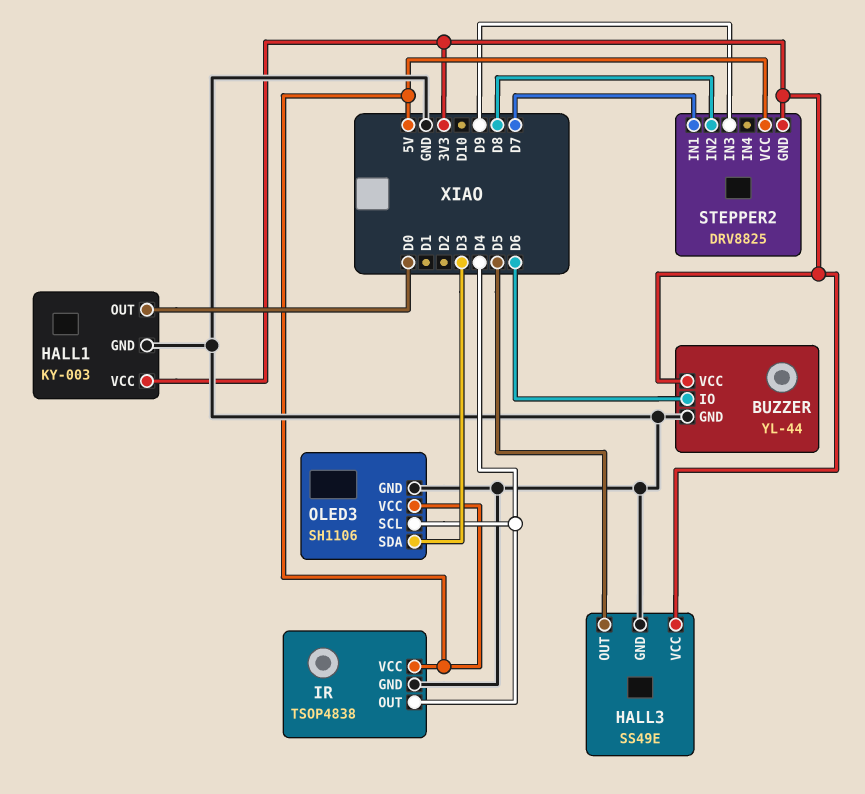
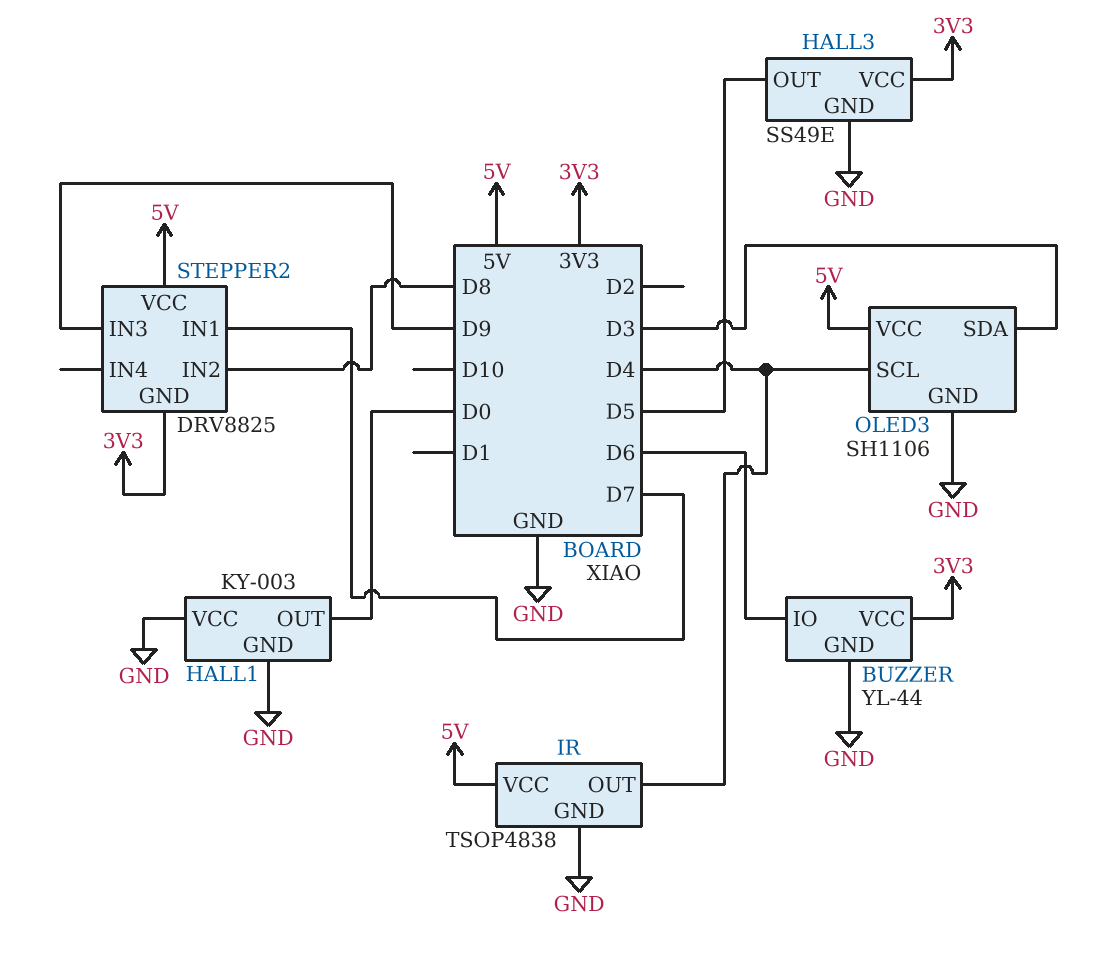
HALL1 pin VCC: 3V3 -> GND

